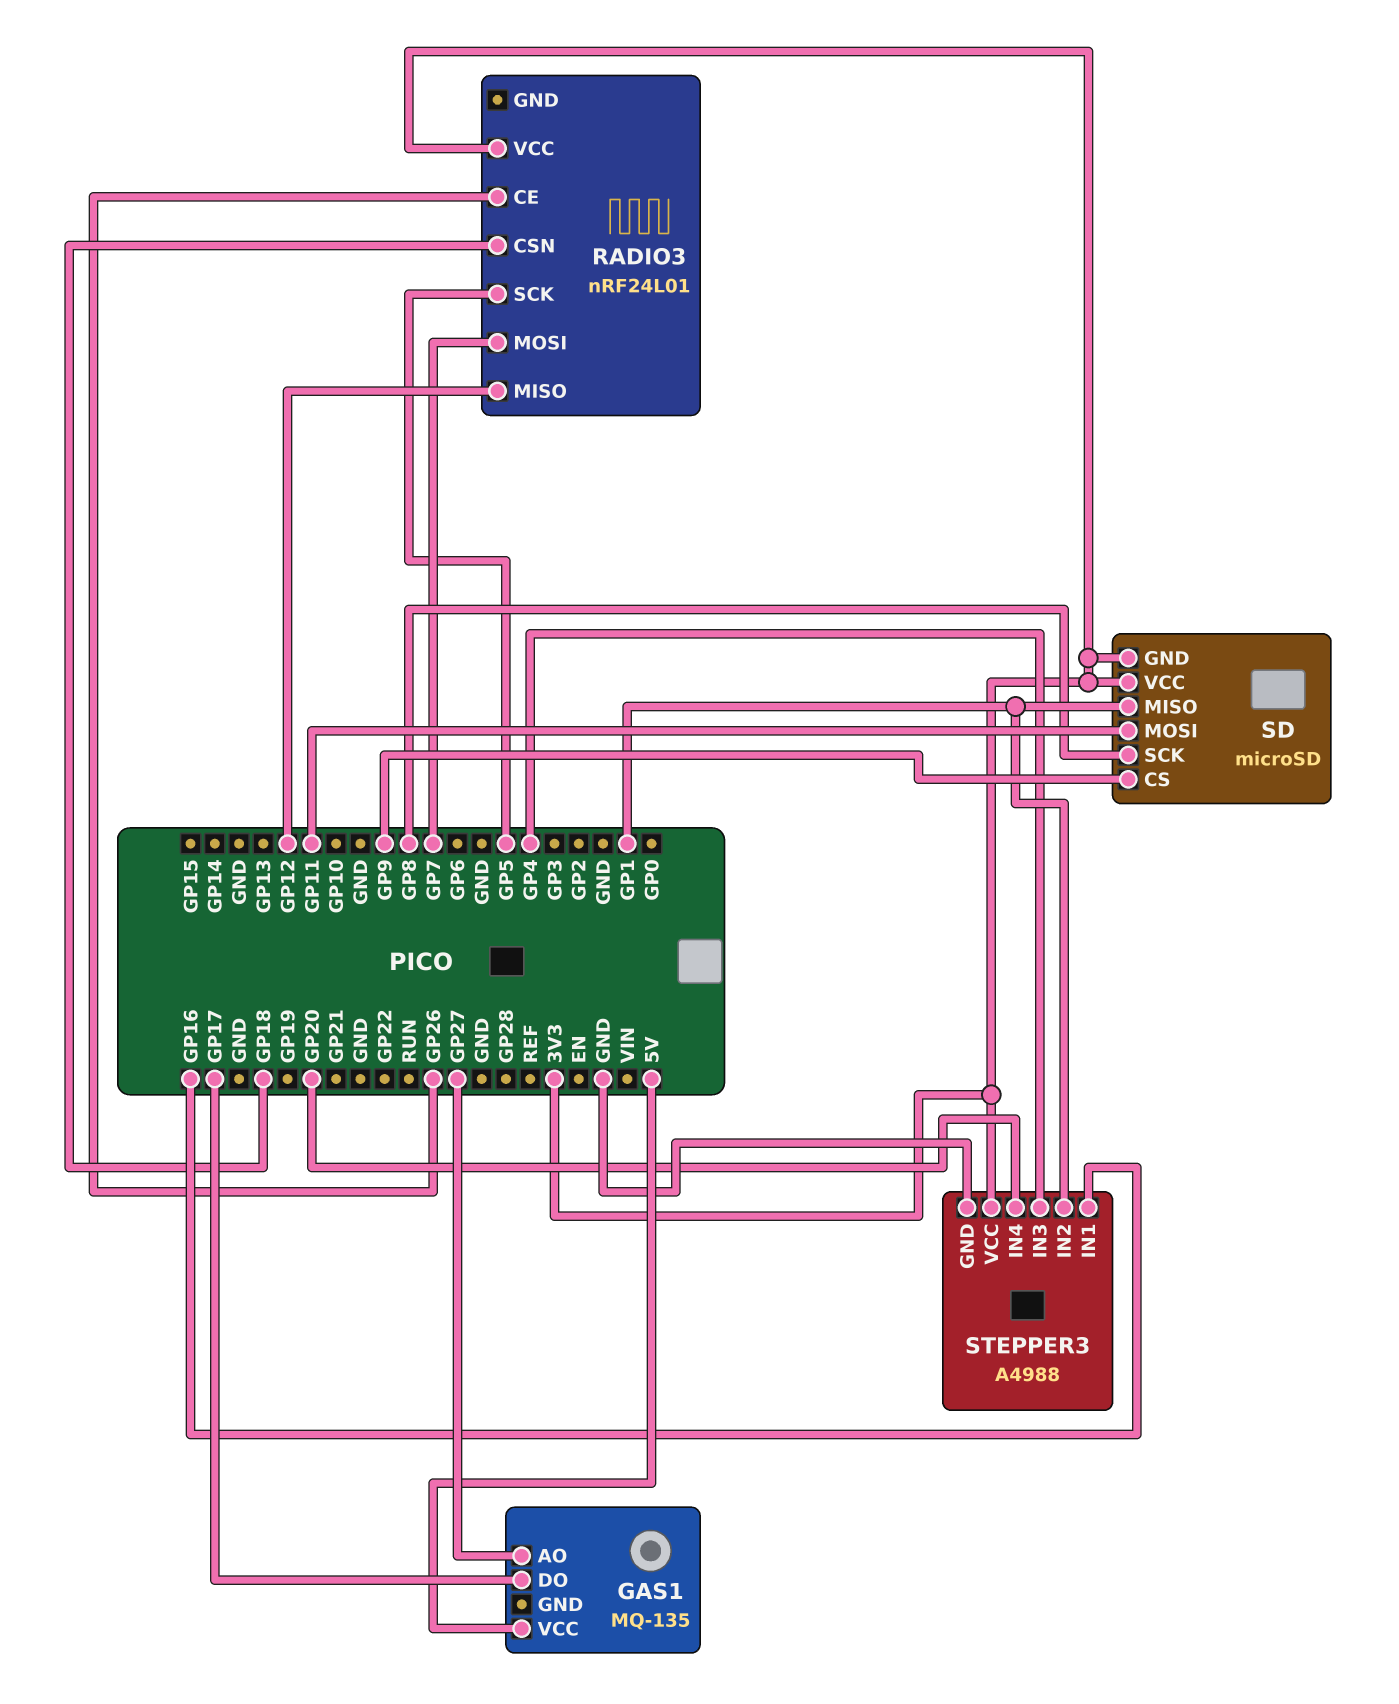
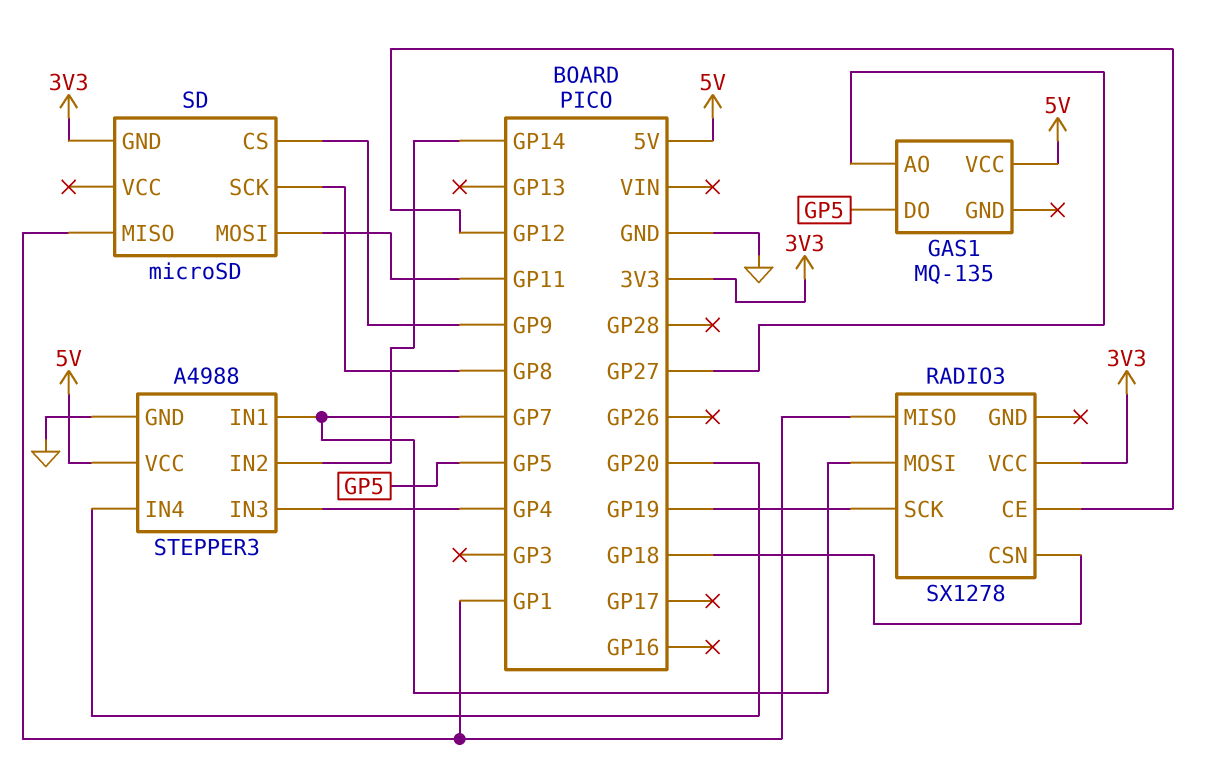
GAS1 pin DO: GP17 -> GP5
RADIO3: nRF24L01 -> SX1278
RADIO3 pin CE: GP26 -> GP12
RADIO3 pin MISO: GP12 -> GP1
RADIO3 pin SCK: GP5 -> GP19
SD pin VCC: 3V3 -> none
STEPPER3 pin IN1: GP16 -> GP7
STEPPER3 pin IN2: GP1 -> GP14
STEPPER3 pin VCC: 3V3 -> 5V

